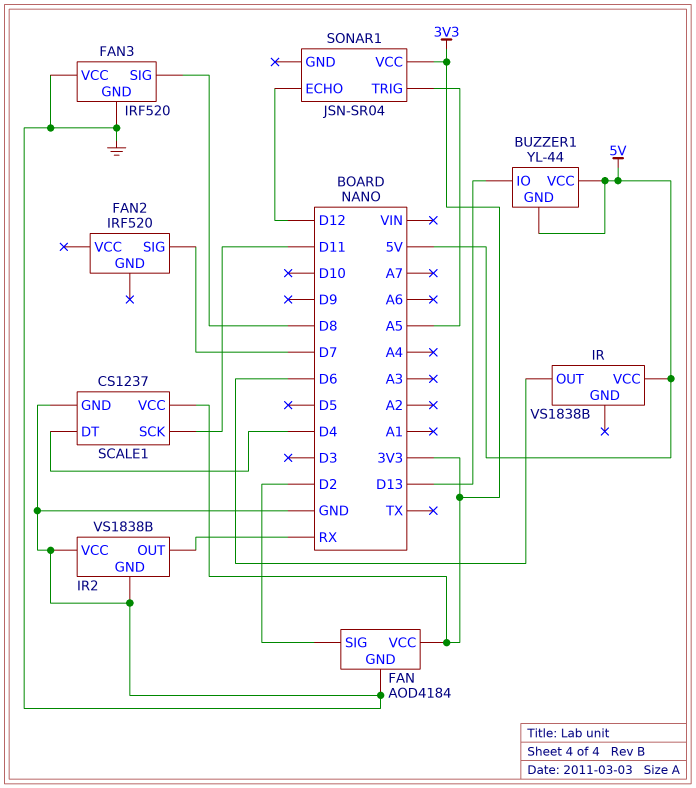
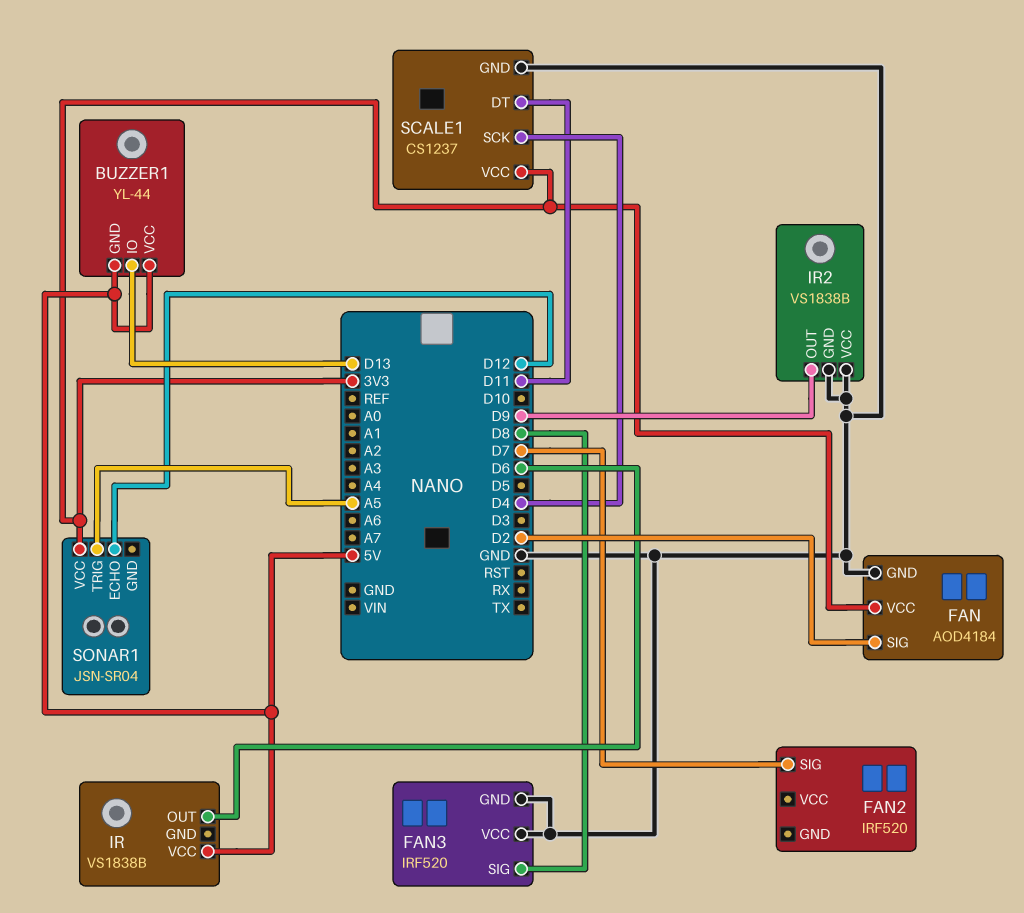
IR2 pin OUT: RX -> D9
SCALE1 pin DT: D4 -> D11
SCALE1 pin SCK: D11 -> D4

